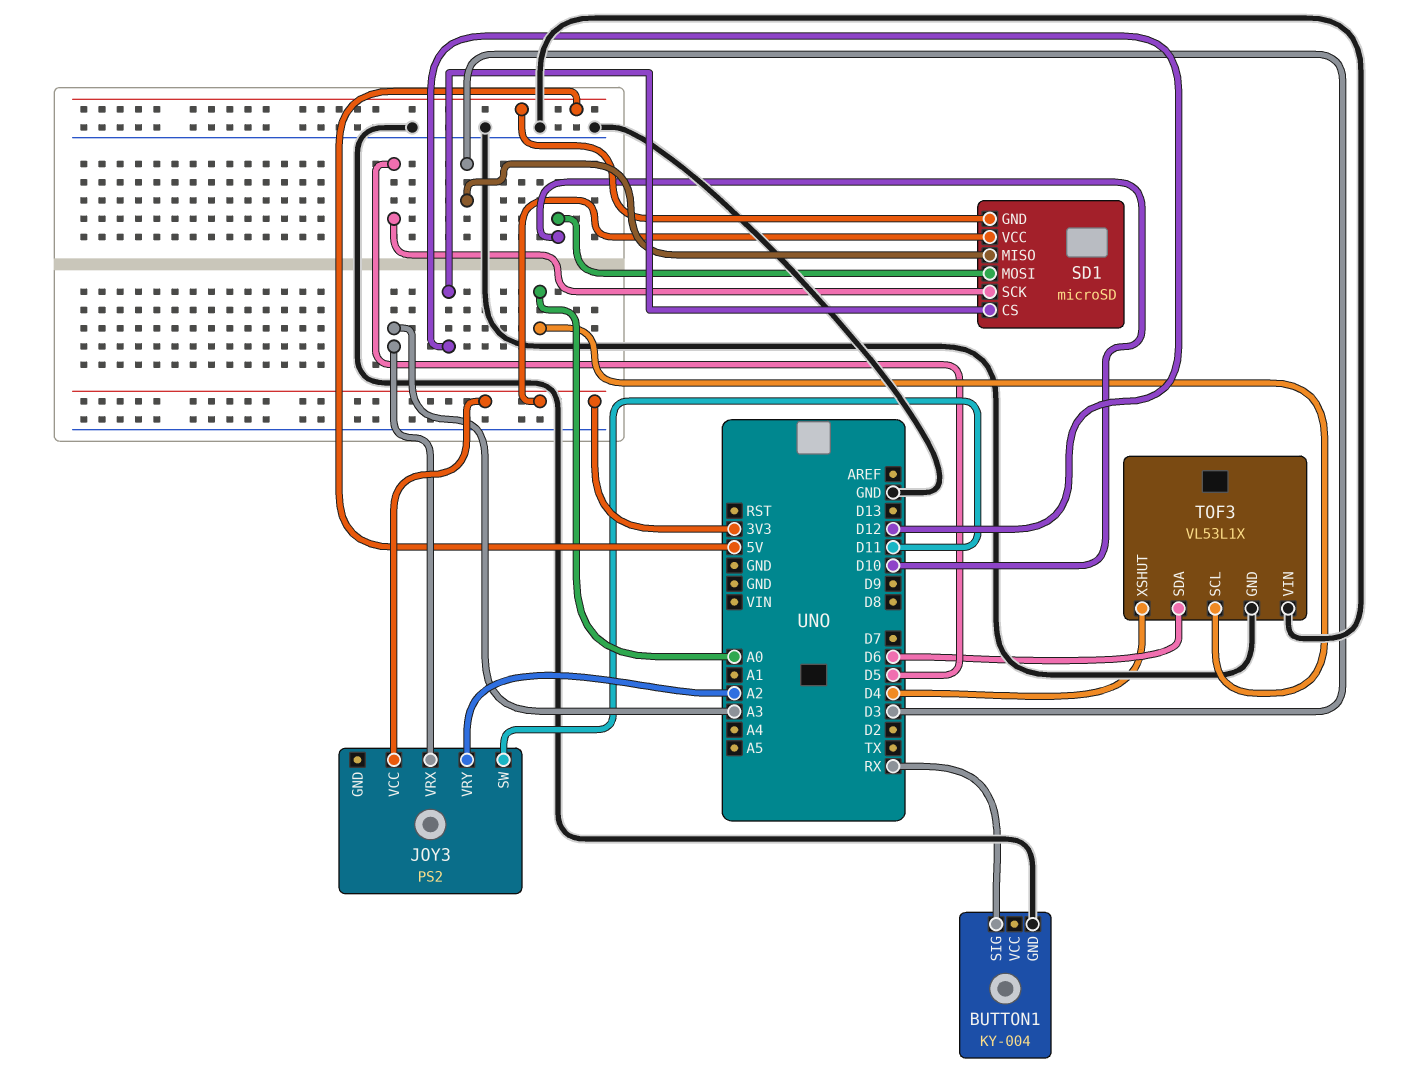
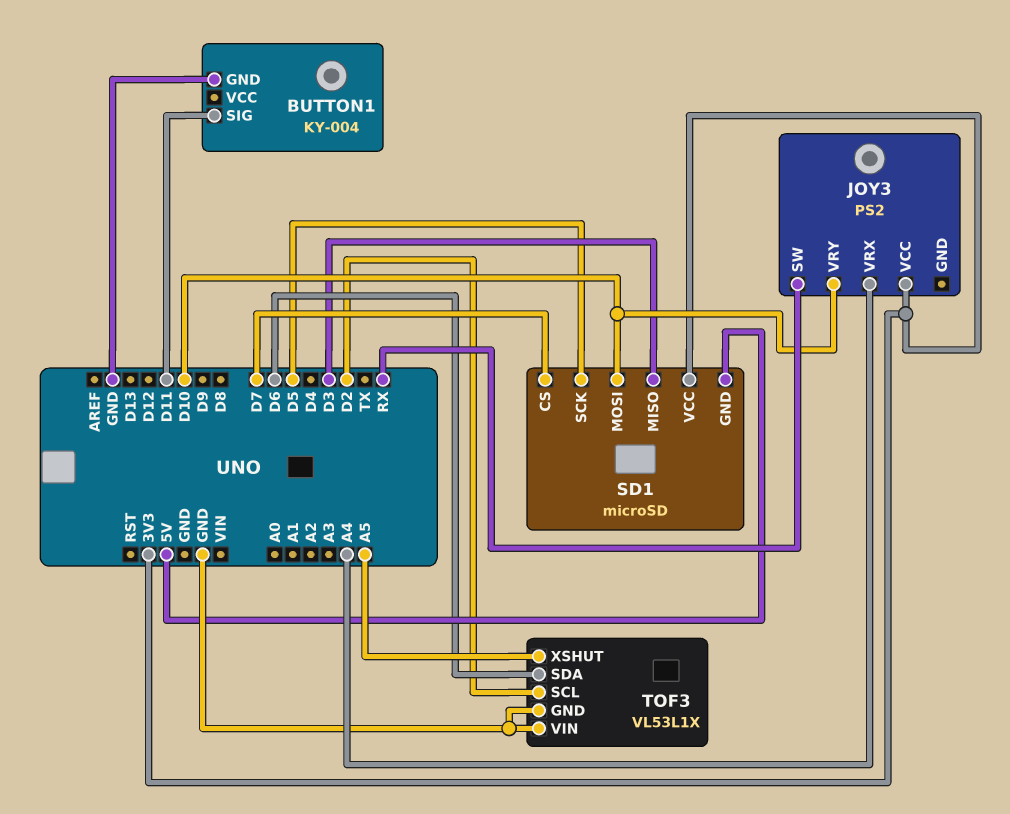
BUTTON1 pin SIG: RX -> D11
JOY3 pin SW: D11 -> RX
JOY3 pin VRX: A3 -> A4
JOY3 pin VRY: A2 -> D10
SD1 pin CS: D12 -> D7
TOF3 pin SCL: A0 -> D2
TOF3 pin XSHUT: D4 -> A5

